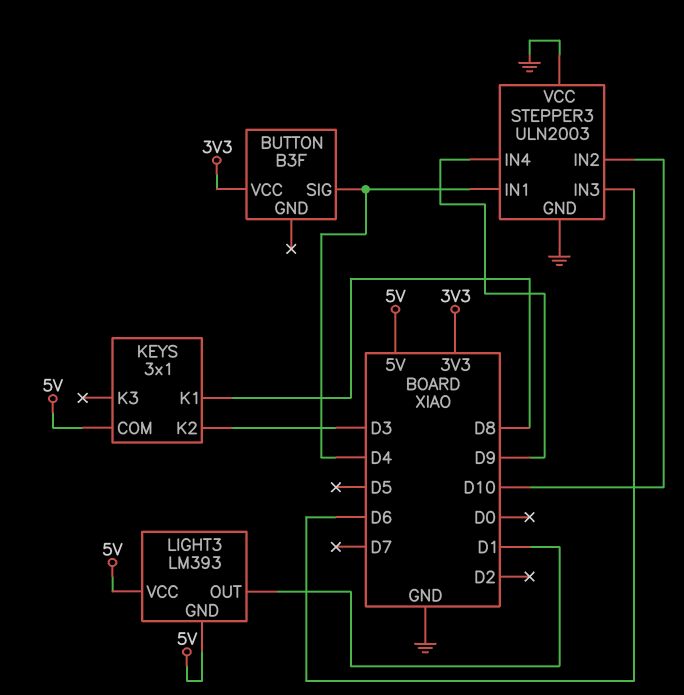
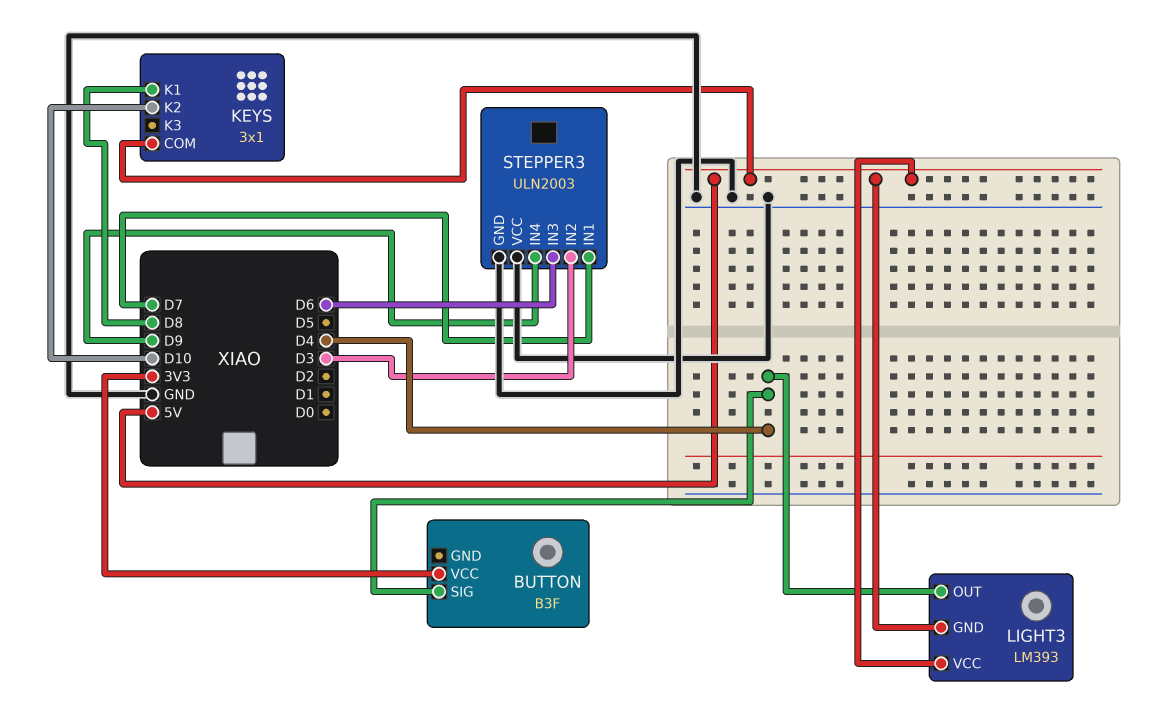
KEYS pin K2: D3 -> D10
LIGHT3 pin OUT: D1 -> D4
STEPPER3 pin IN1: D4 -> D7
STEPPER3 pin IN2: D10 -> D3

